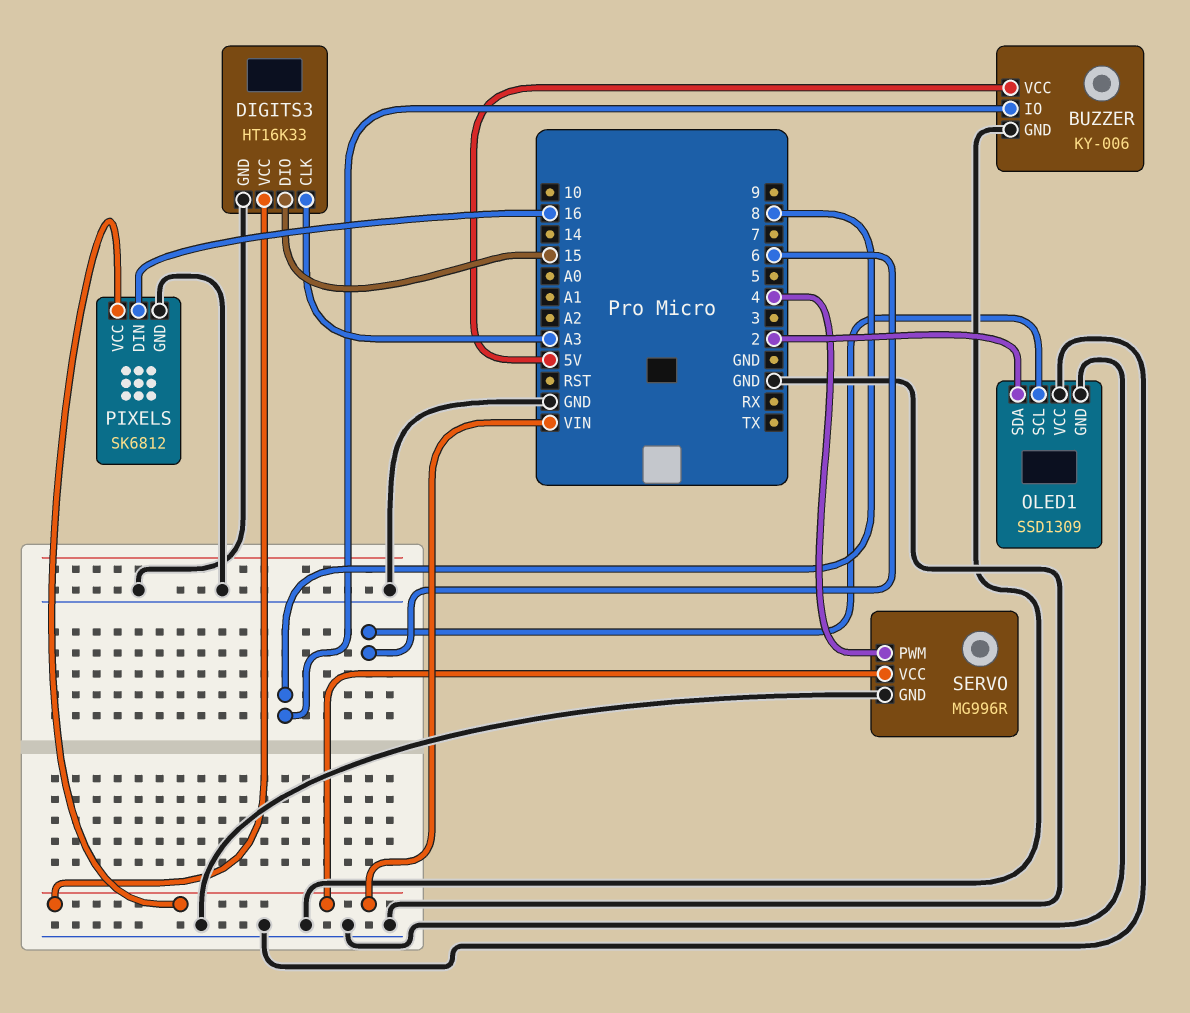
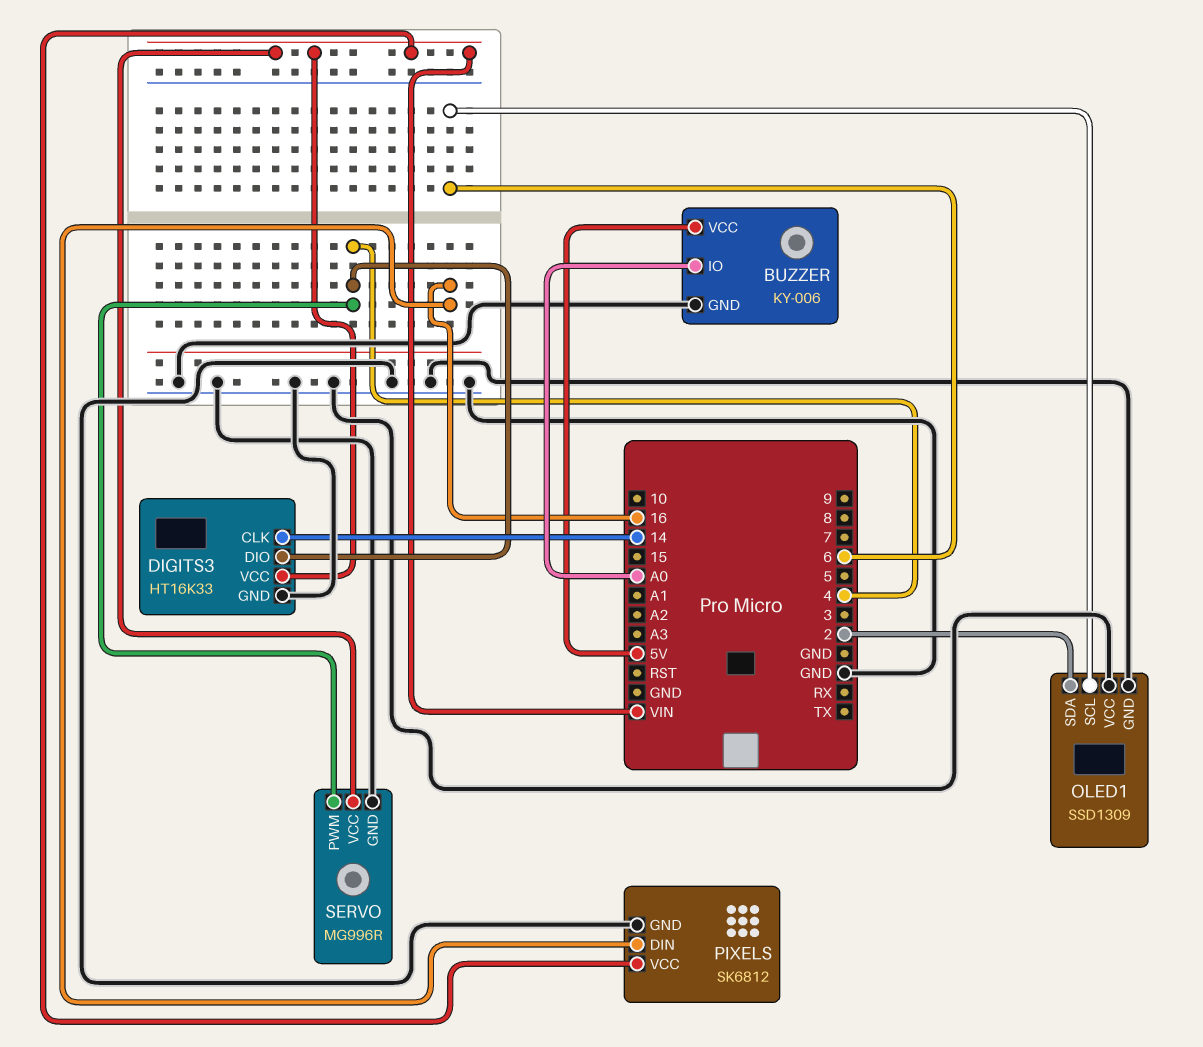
BUZZER pin IO: 8 -> A0
DIGITS3 pin CLK: A3 -> 14
DIGITS3 pin DIO: 15 -> 4

